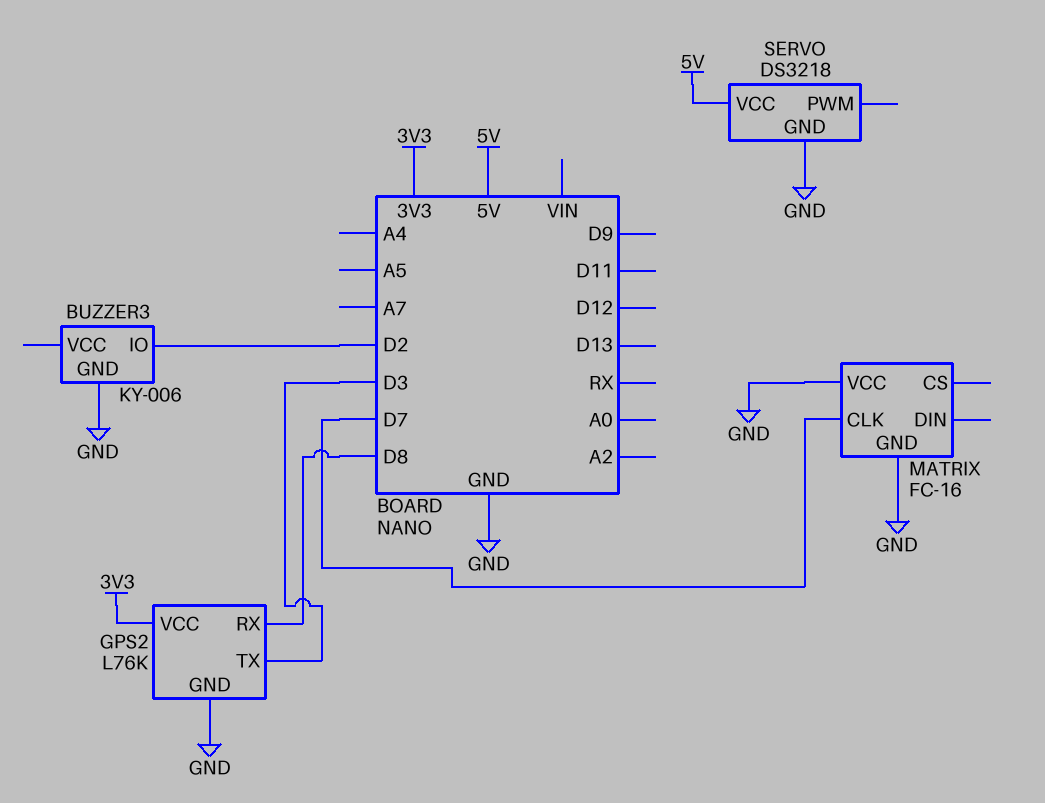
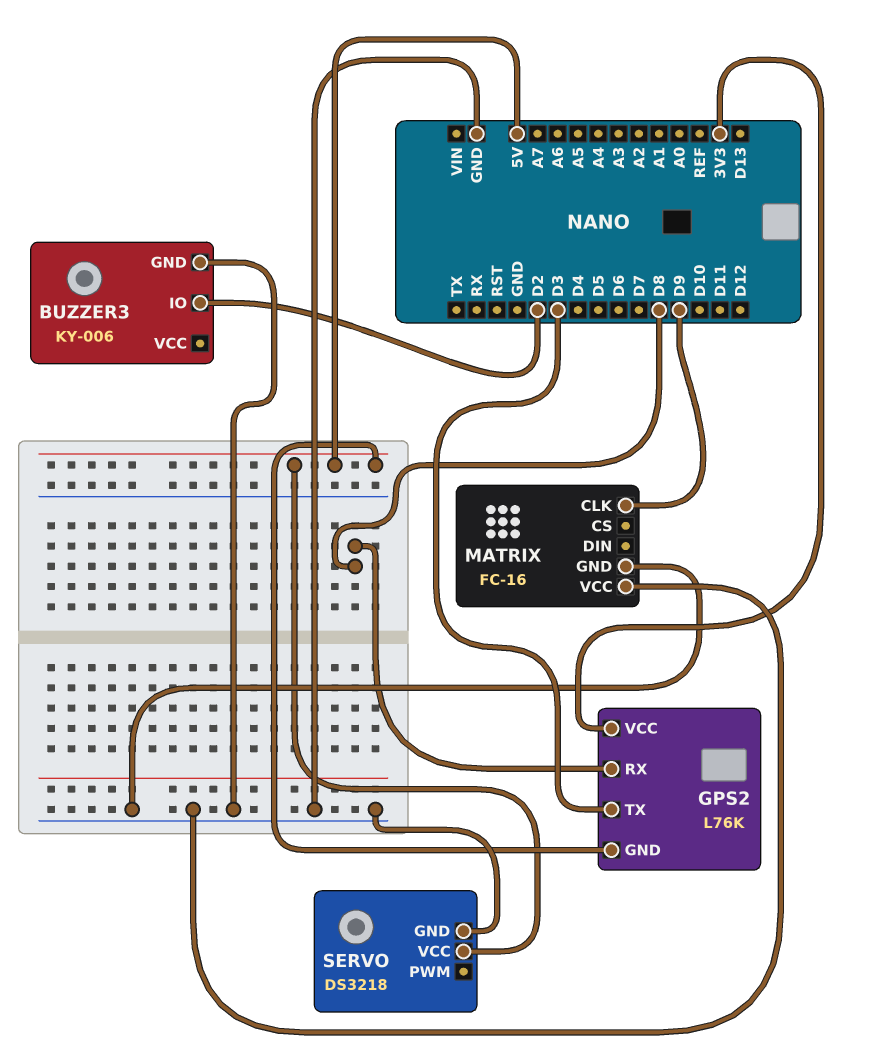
GPS2 pin GND: GND -> 5V
MATRIX pin CLK: D7 -> D9

